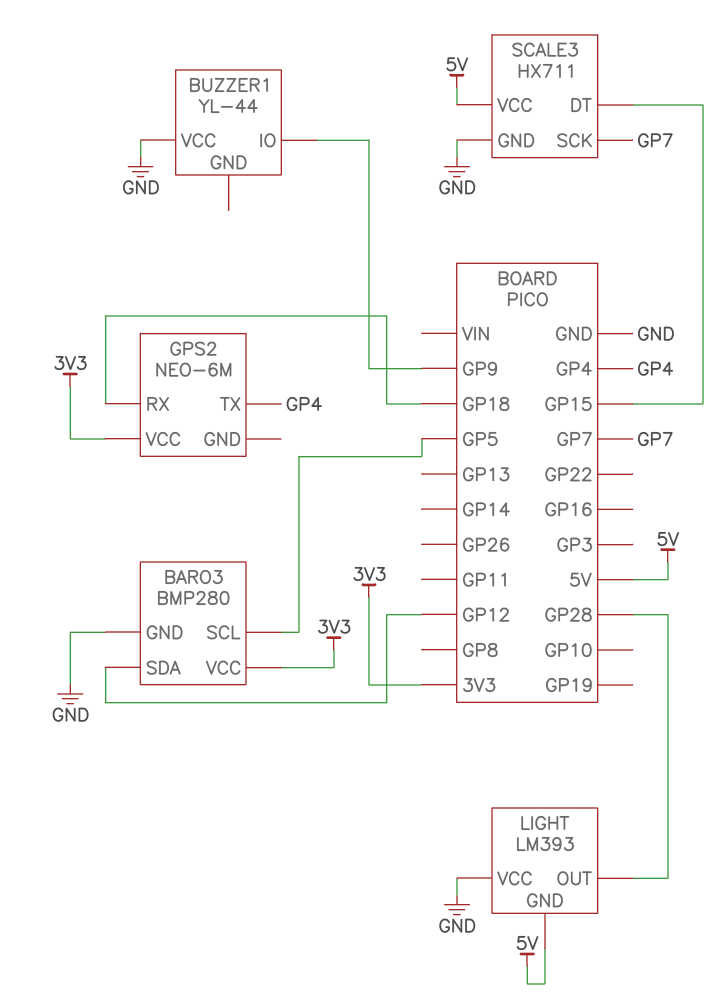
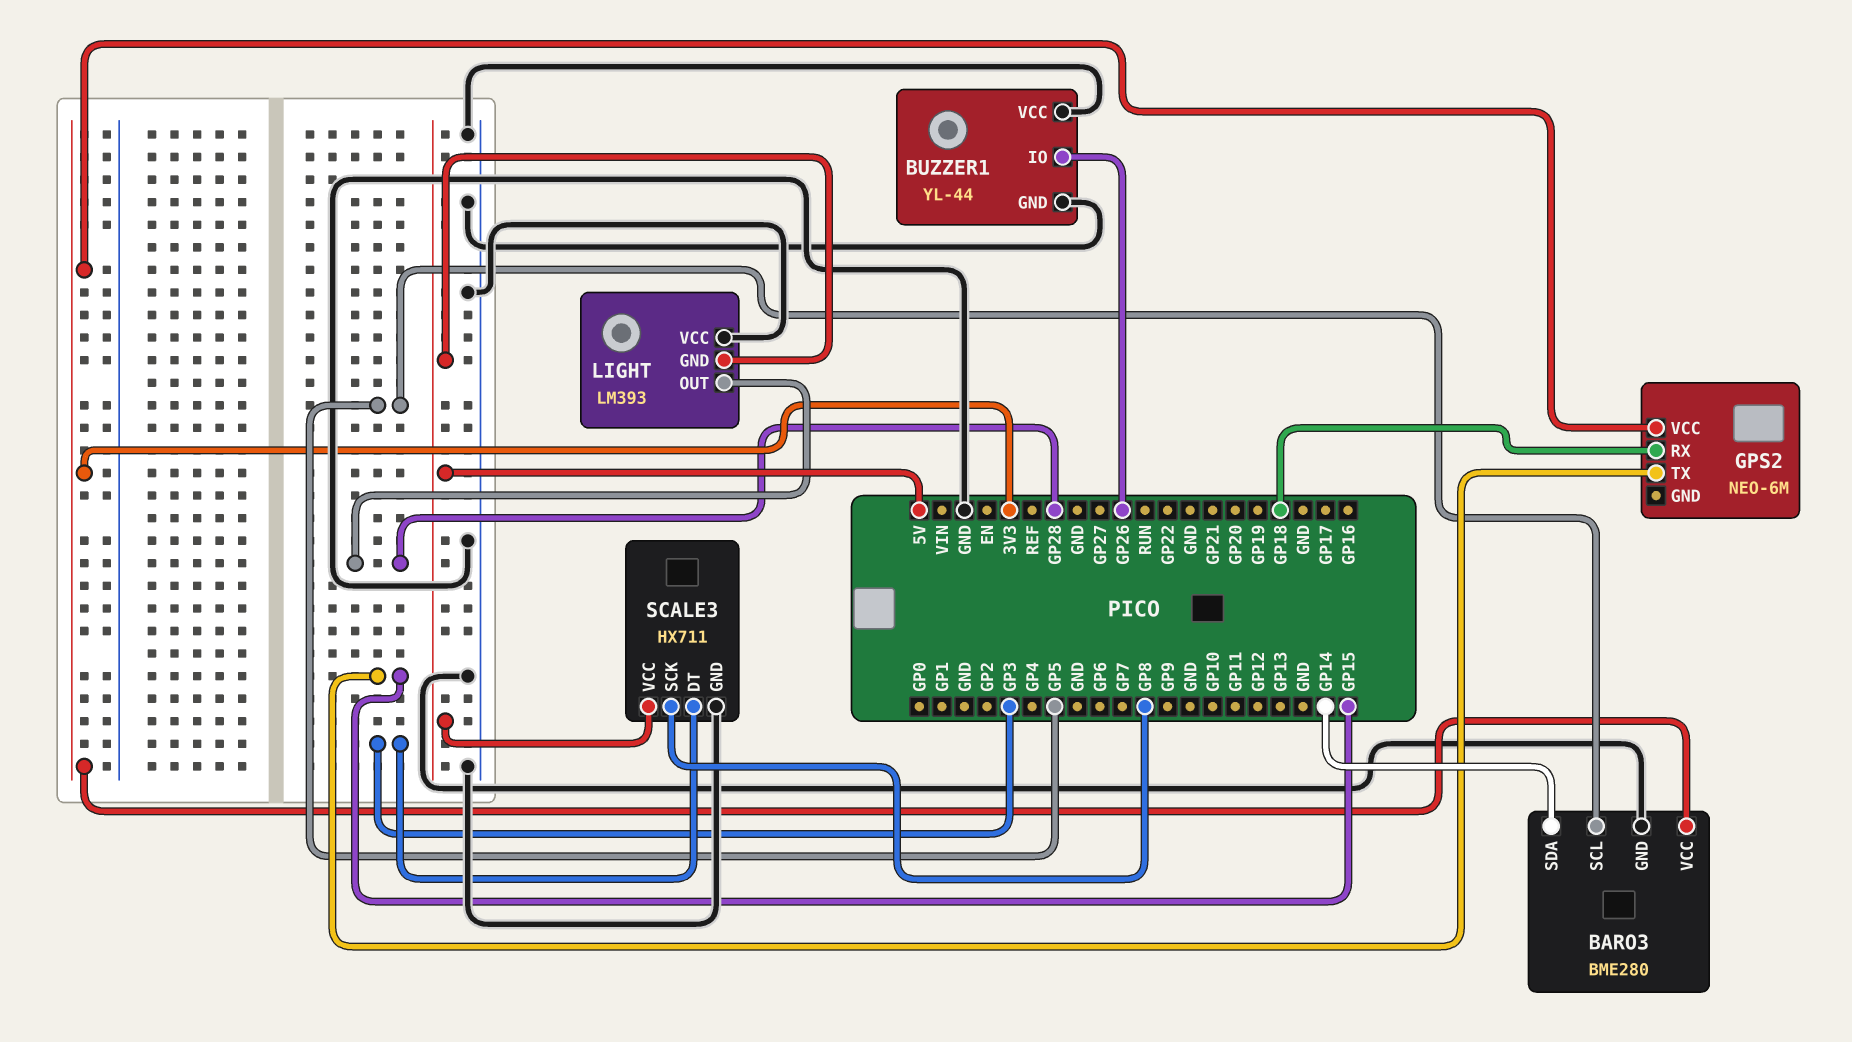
BARO3: BMP280 -> BME280
BARO3 pin SDA: GP12 -> GP14
BUZZER1 pin GND: none -> GND
BUZZER1 pin IO: GP9 -> GP26
GPS2 pin TX: GP4 -> GP15
SCALE3 pin DT: GP15 -> GP3
SCALE3 pin SCK: GP7 -> GP8

